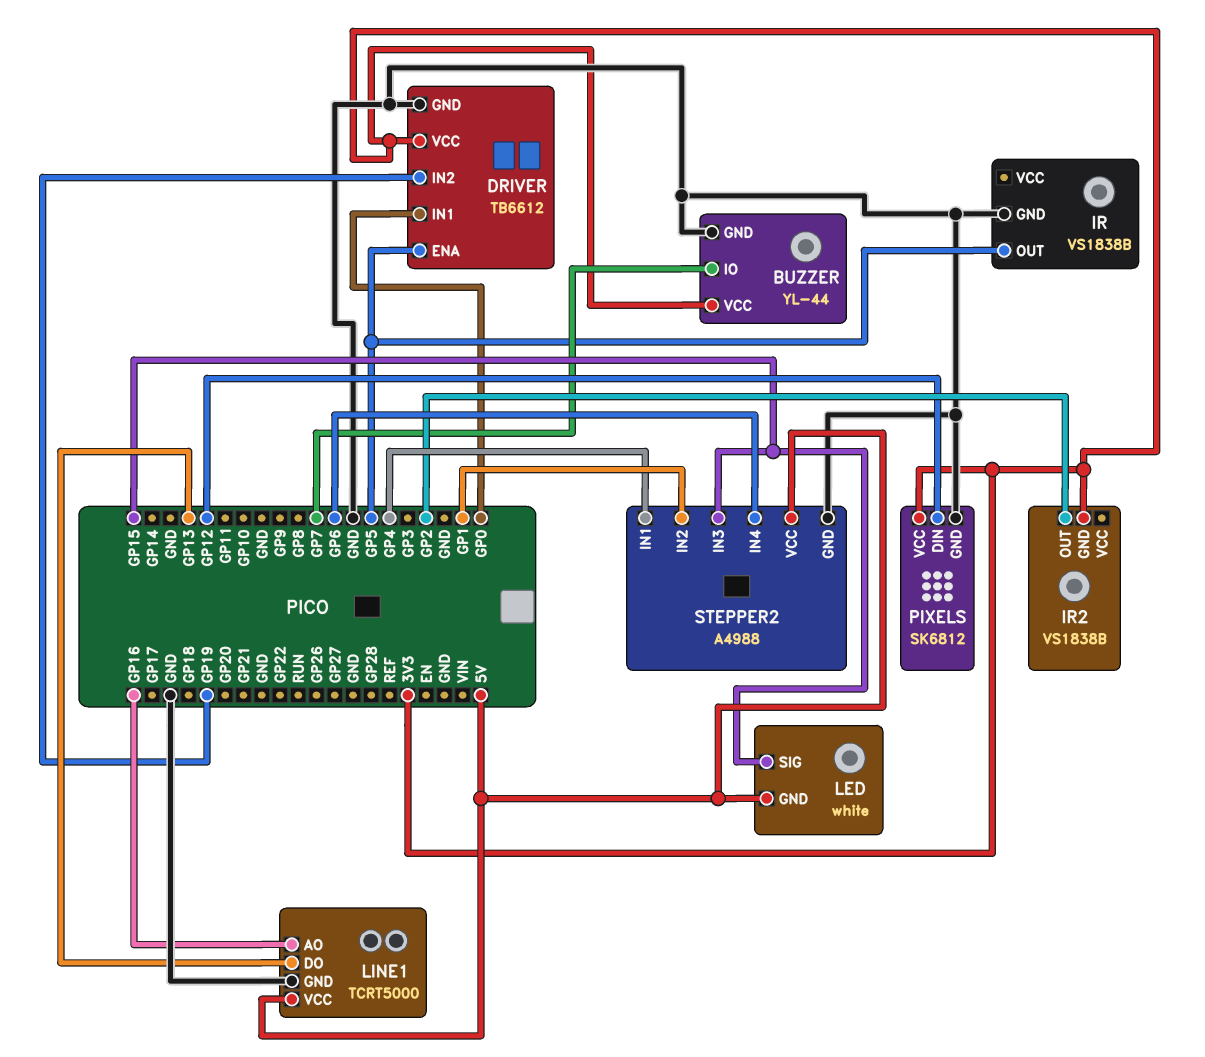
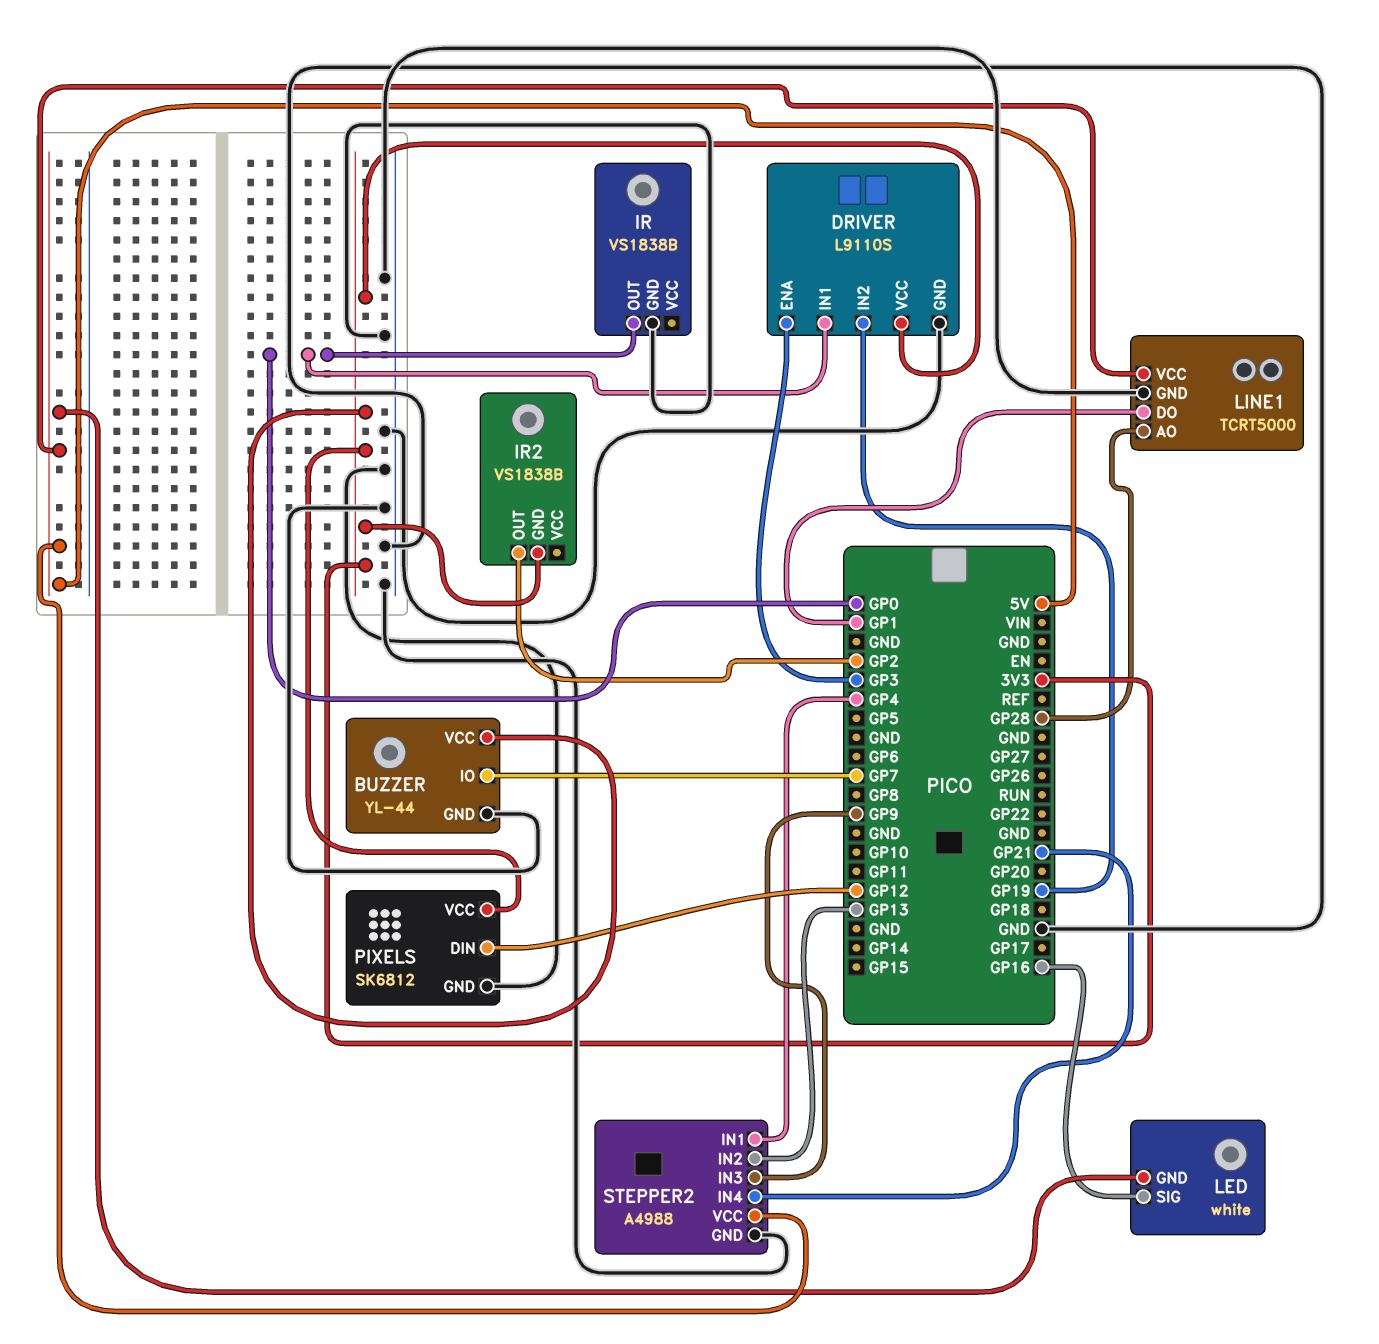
DRIVER: TB6612 -> L9110S
DRIVER pin ENA: GP5 -> GP3
IR pin OUT: GP5 -> GP0
LED pin SIG: GP15 -> GP16
LINE1 pin AO: GP16 -> GP28
LINE1 pin DO: GP13 -> GP1
STEPPER2 pin IN2: GP1 -> GP13
STEPPER2 pin IN3: GP15 -> GP9
STEPPER2 pin IN4: GP6 -> GP21

